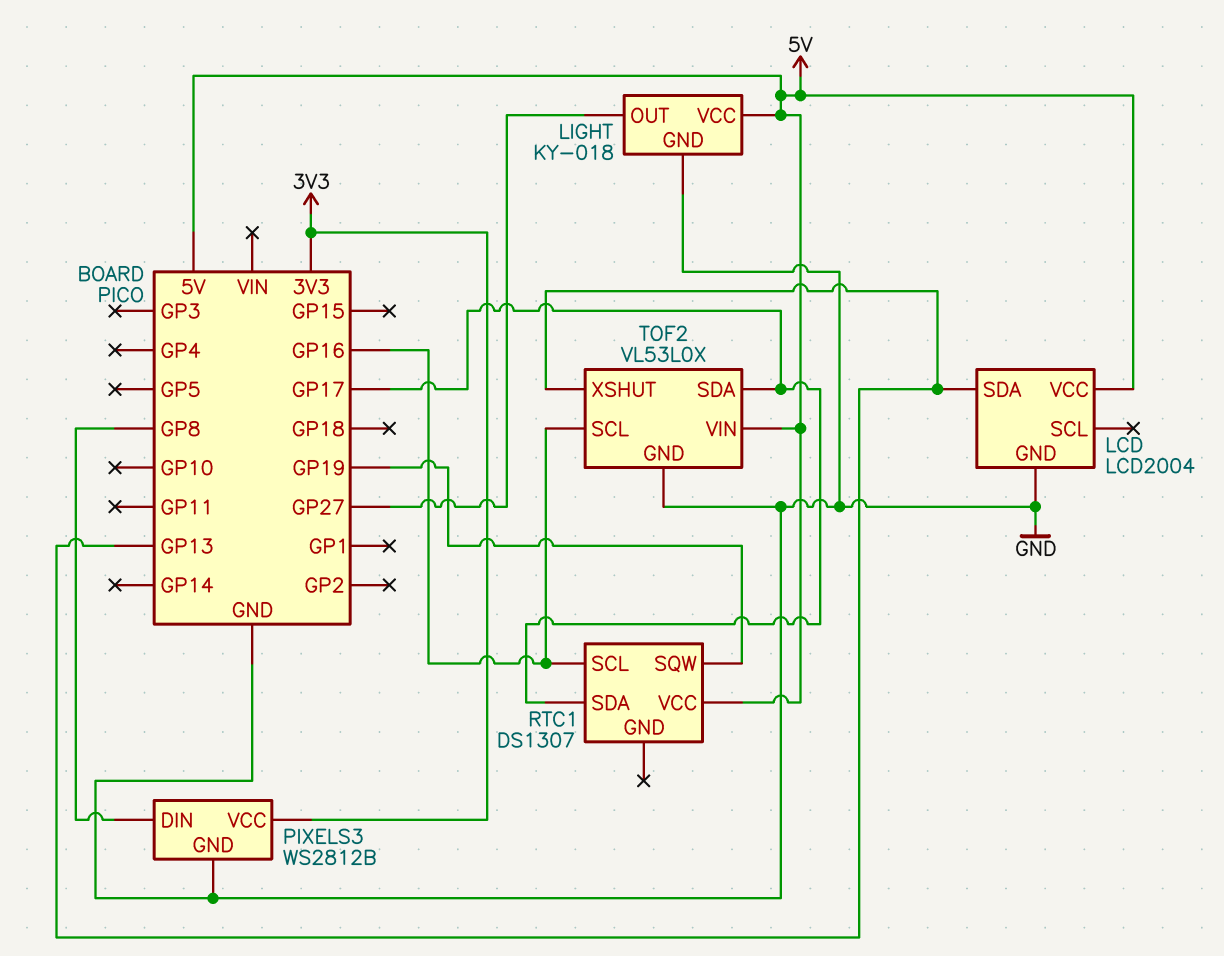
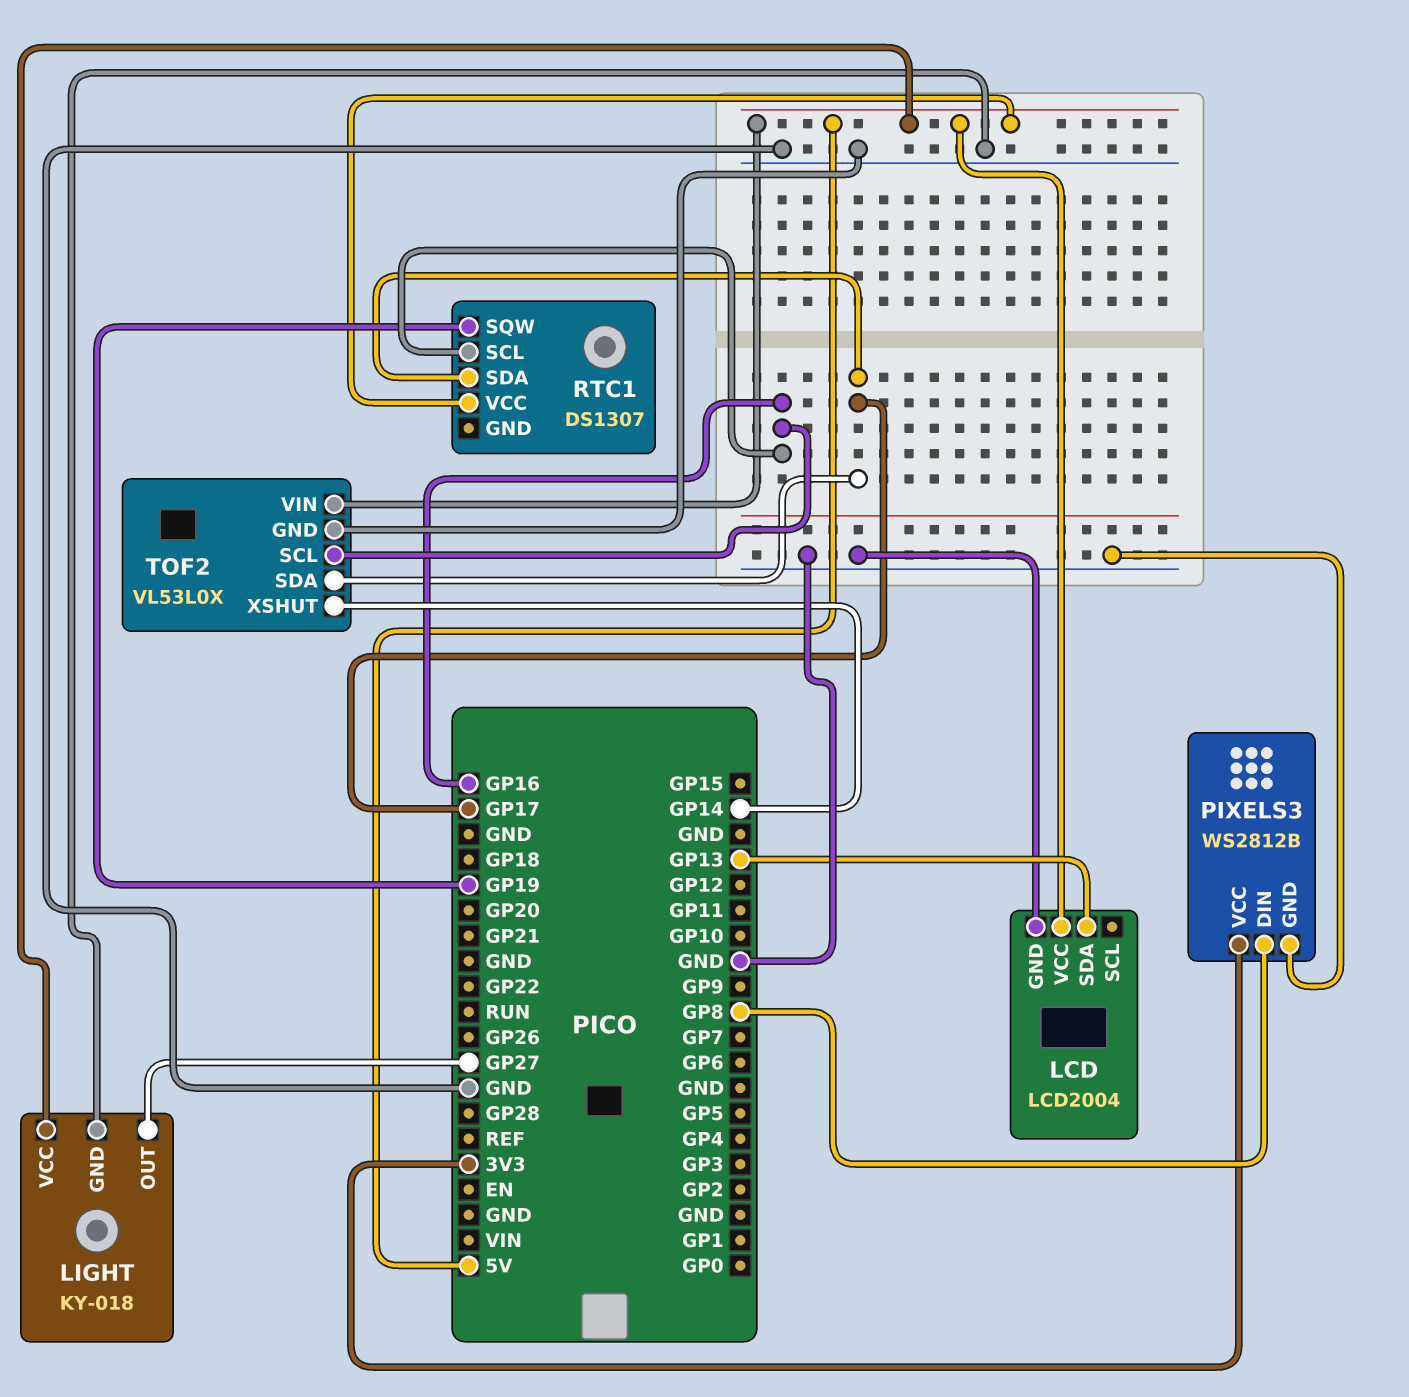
TOF2 pin XSHUT: GP13 -> GP14

